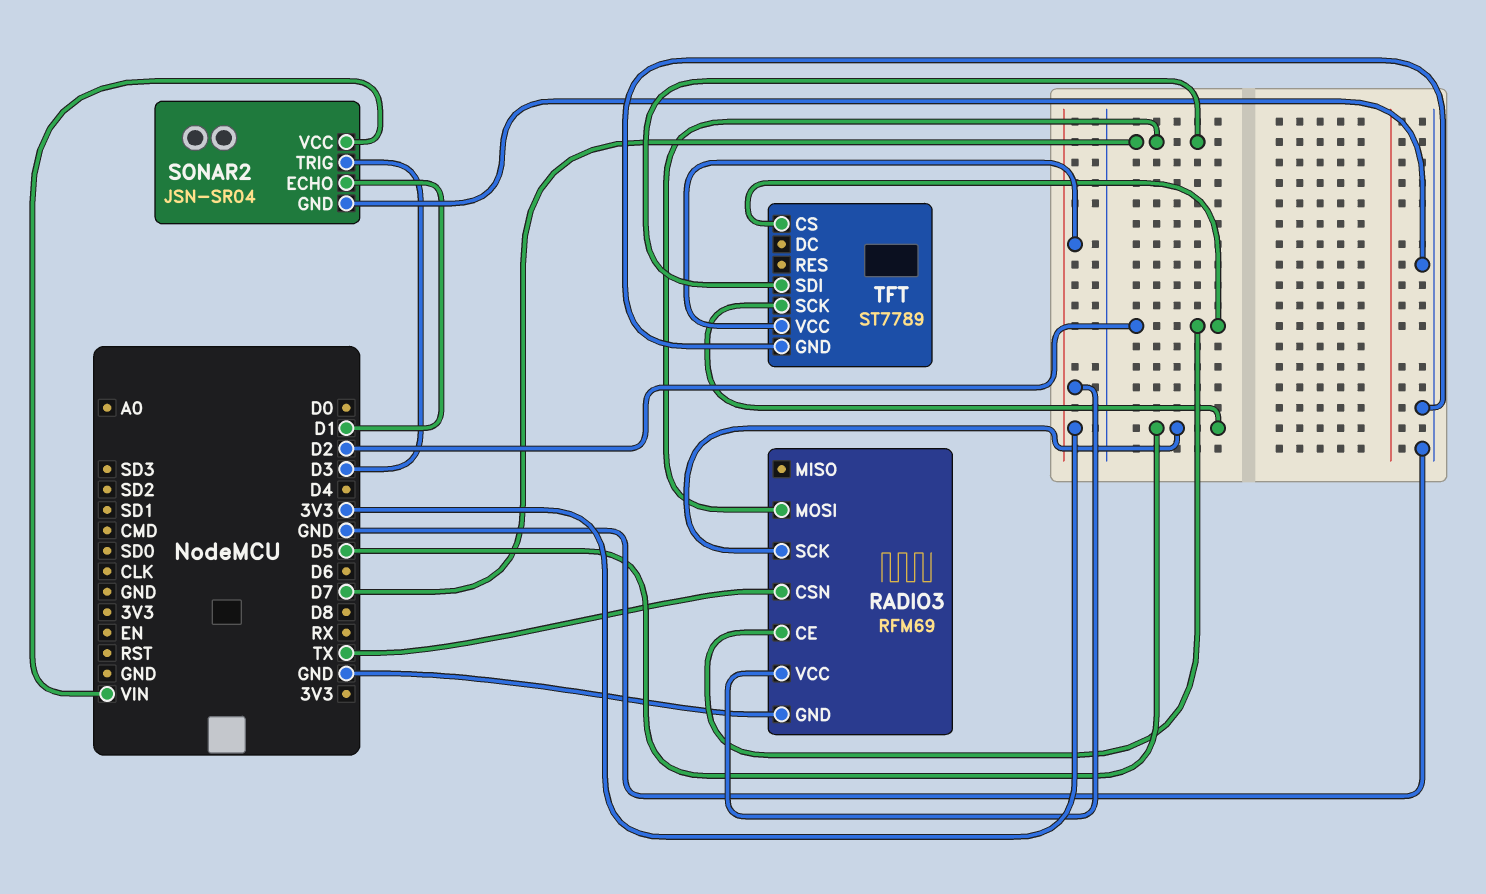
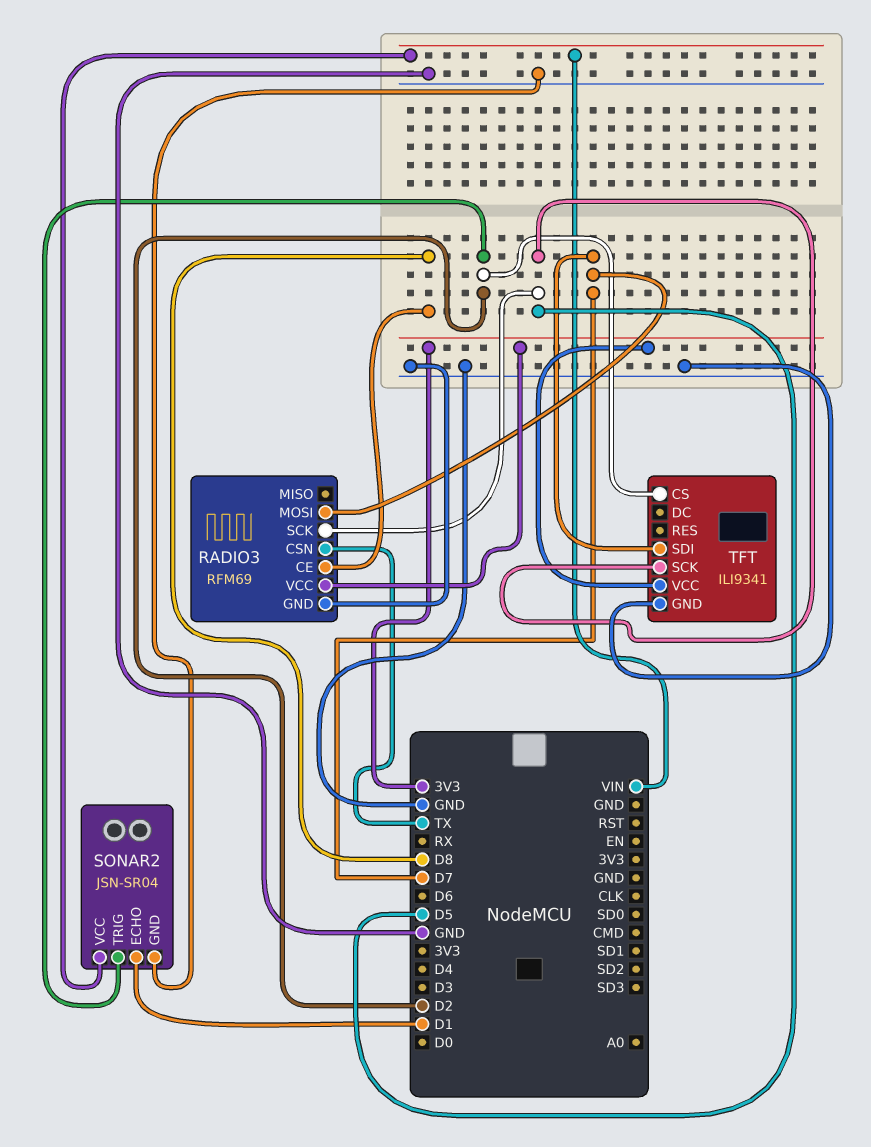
RADIO3 pin CE: D2 -> D8
SONAR2 pin TRIG: D3 -> D2
TFT: ST7789 -> ILI9341

